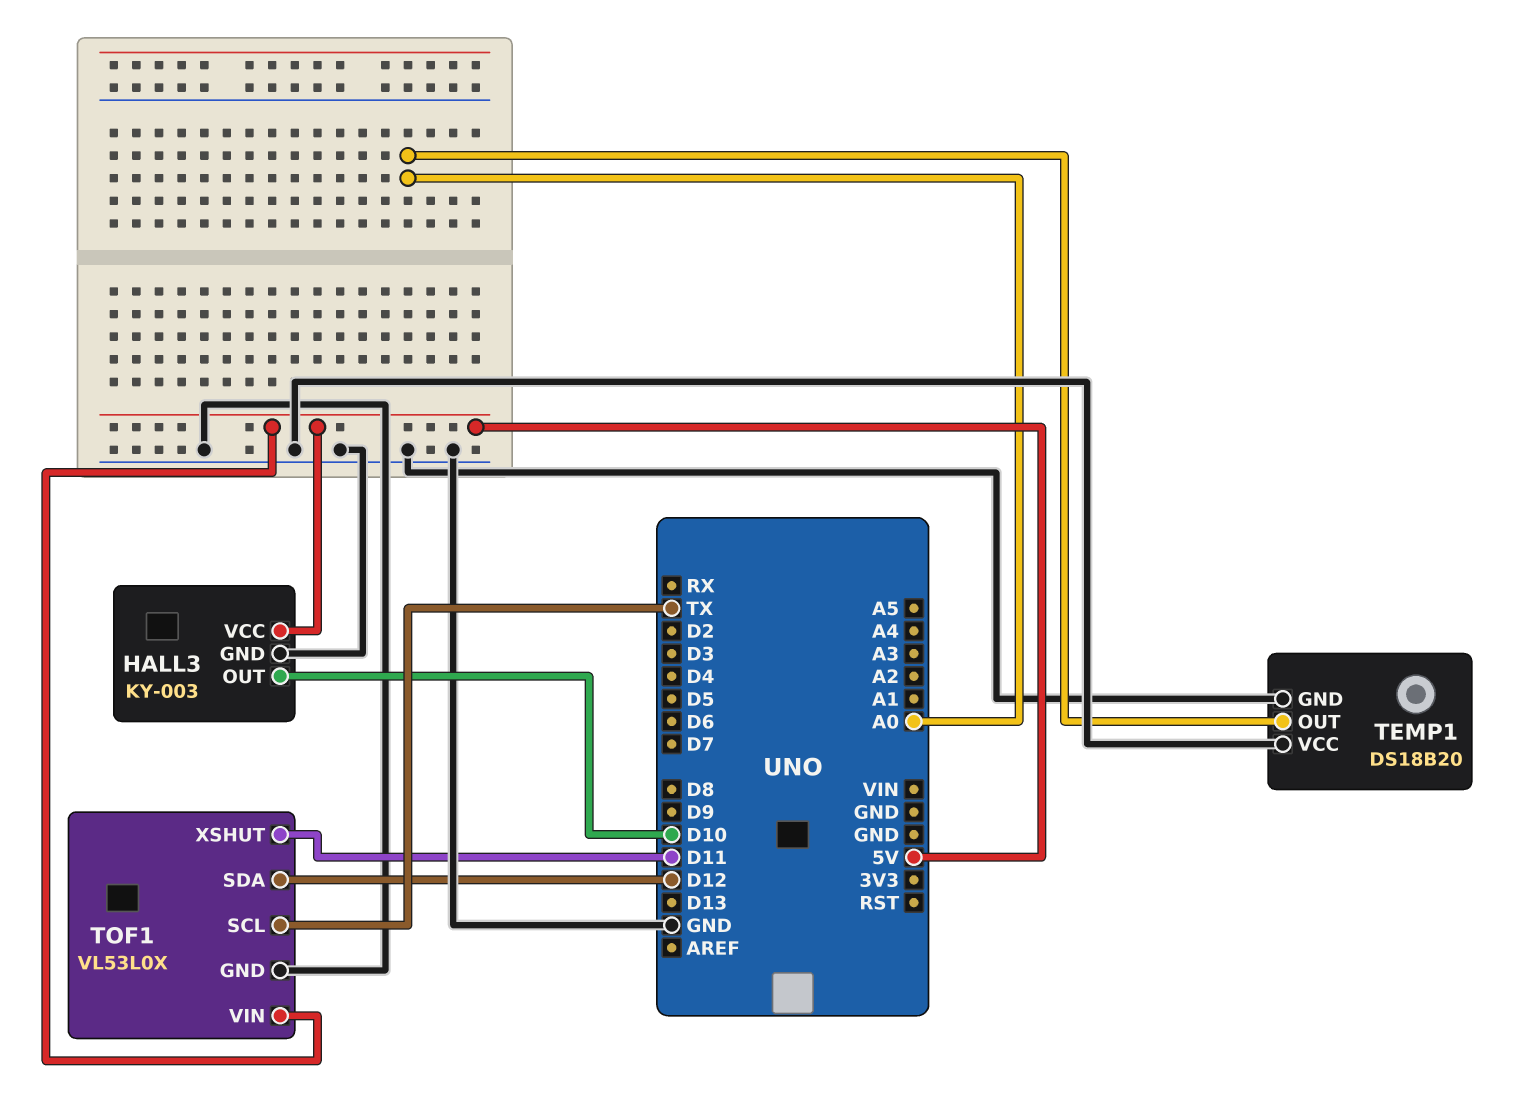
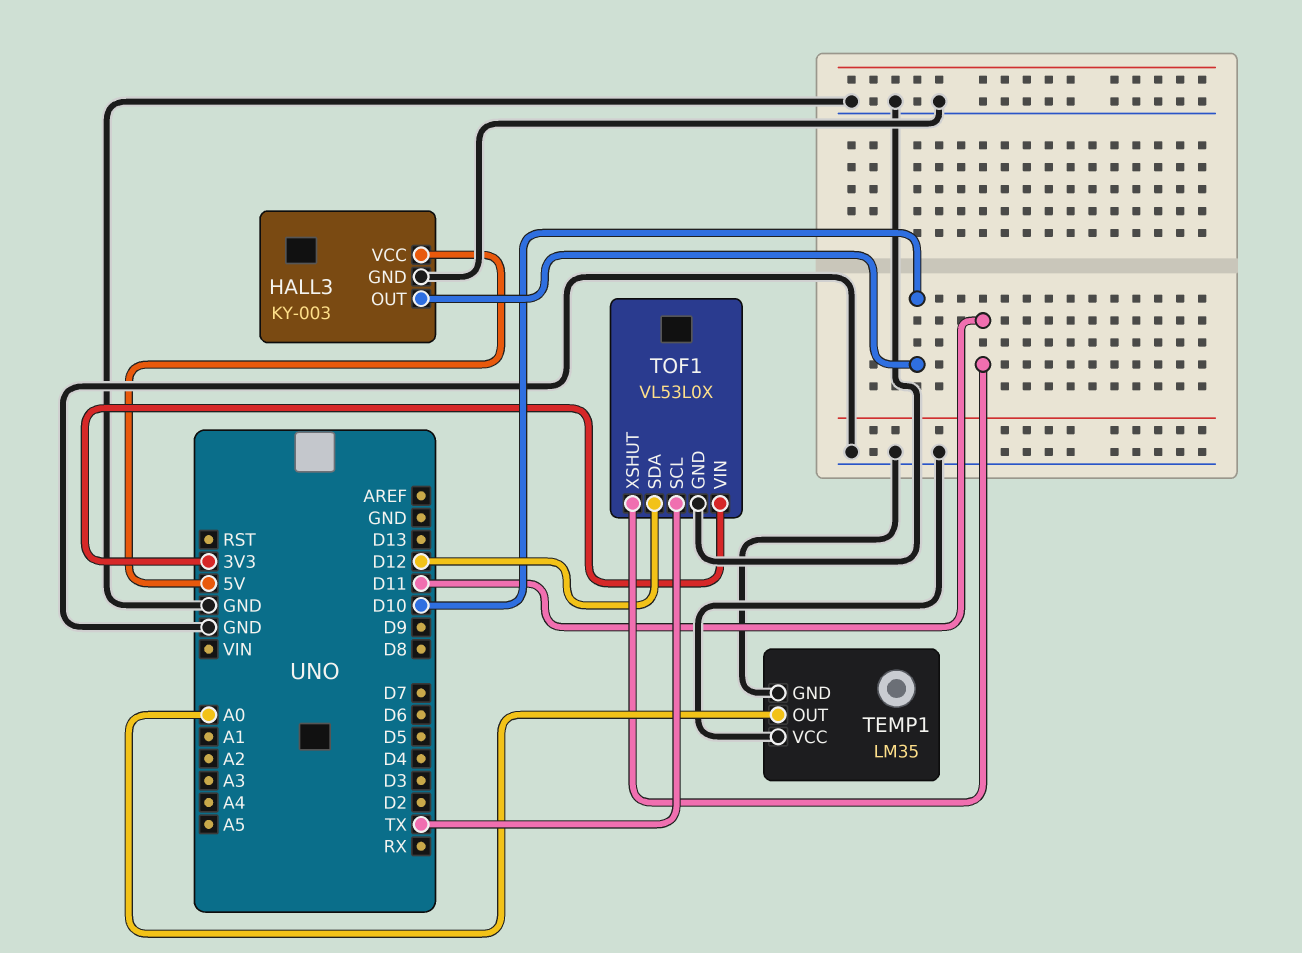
TEMP1: DS18B20 -> LM35
TOF1 pin VIN: 5V -> 3V3

